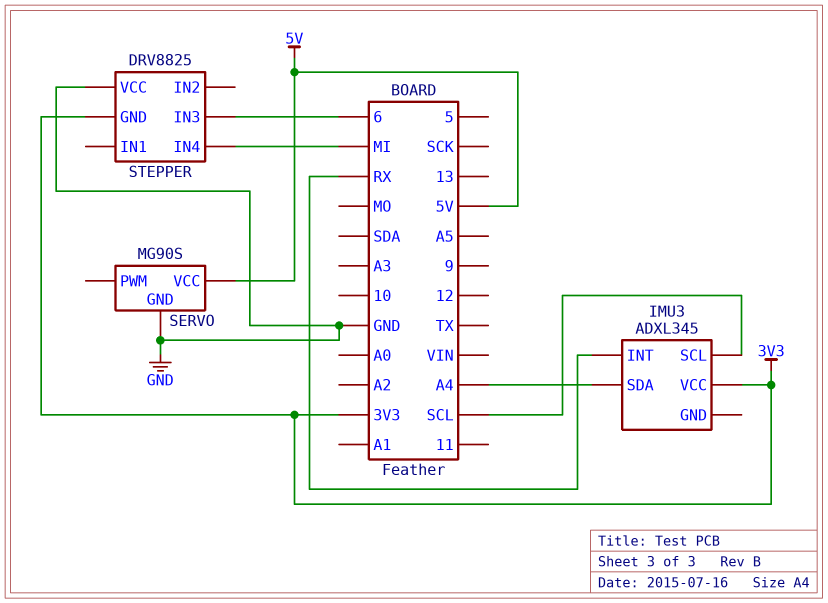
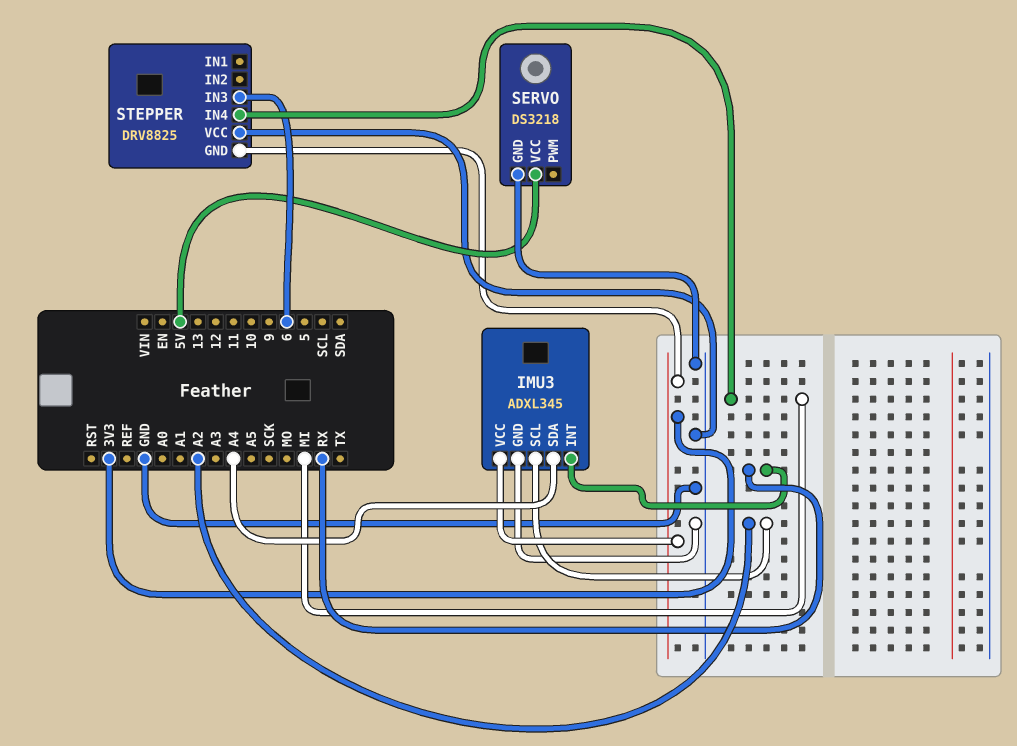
IMU3 pin GND: none -> GND
IMU3 pin SCL: SCL -> A2
SERVO: MG90S -> DS3218

